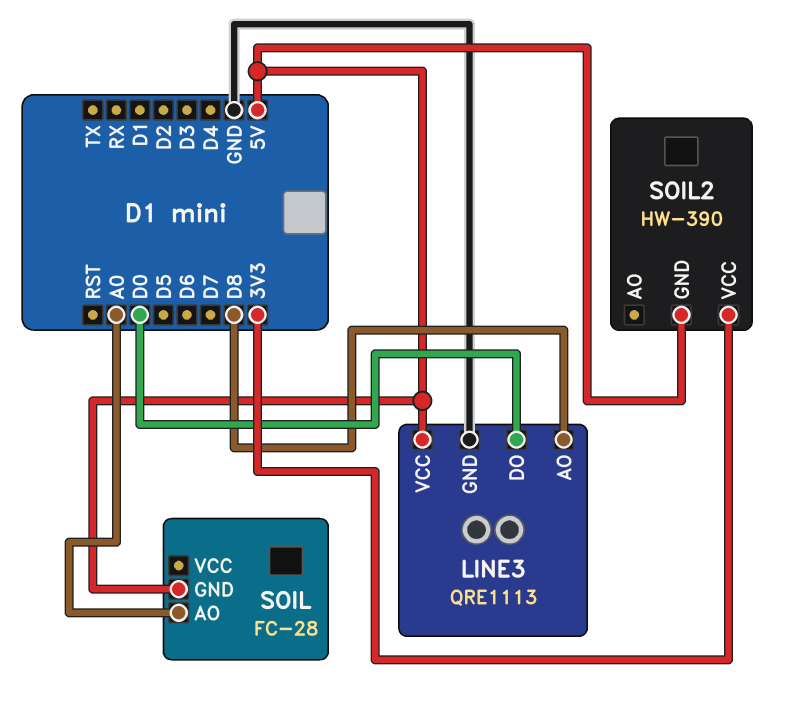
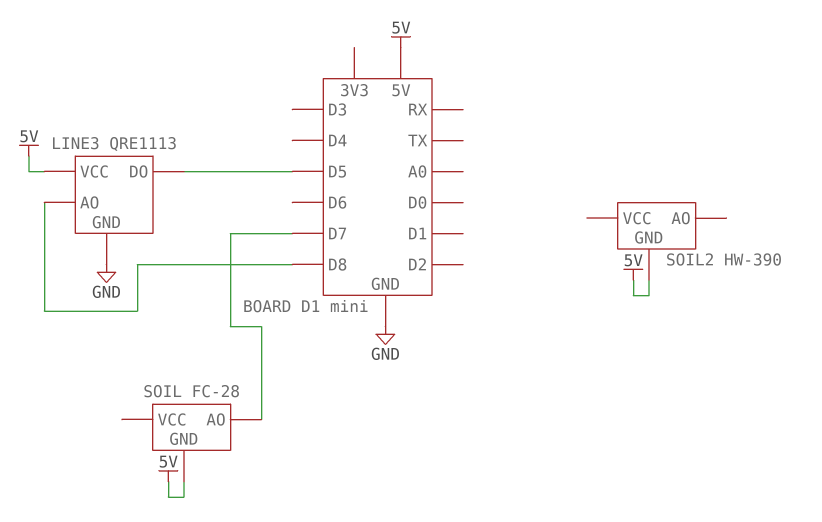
LINE3 pin DO: D0 -> D5
SOIL pin AO: A0 -> D7
SOIL2 pin VCC: 3V3 -> none

